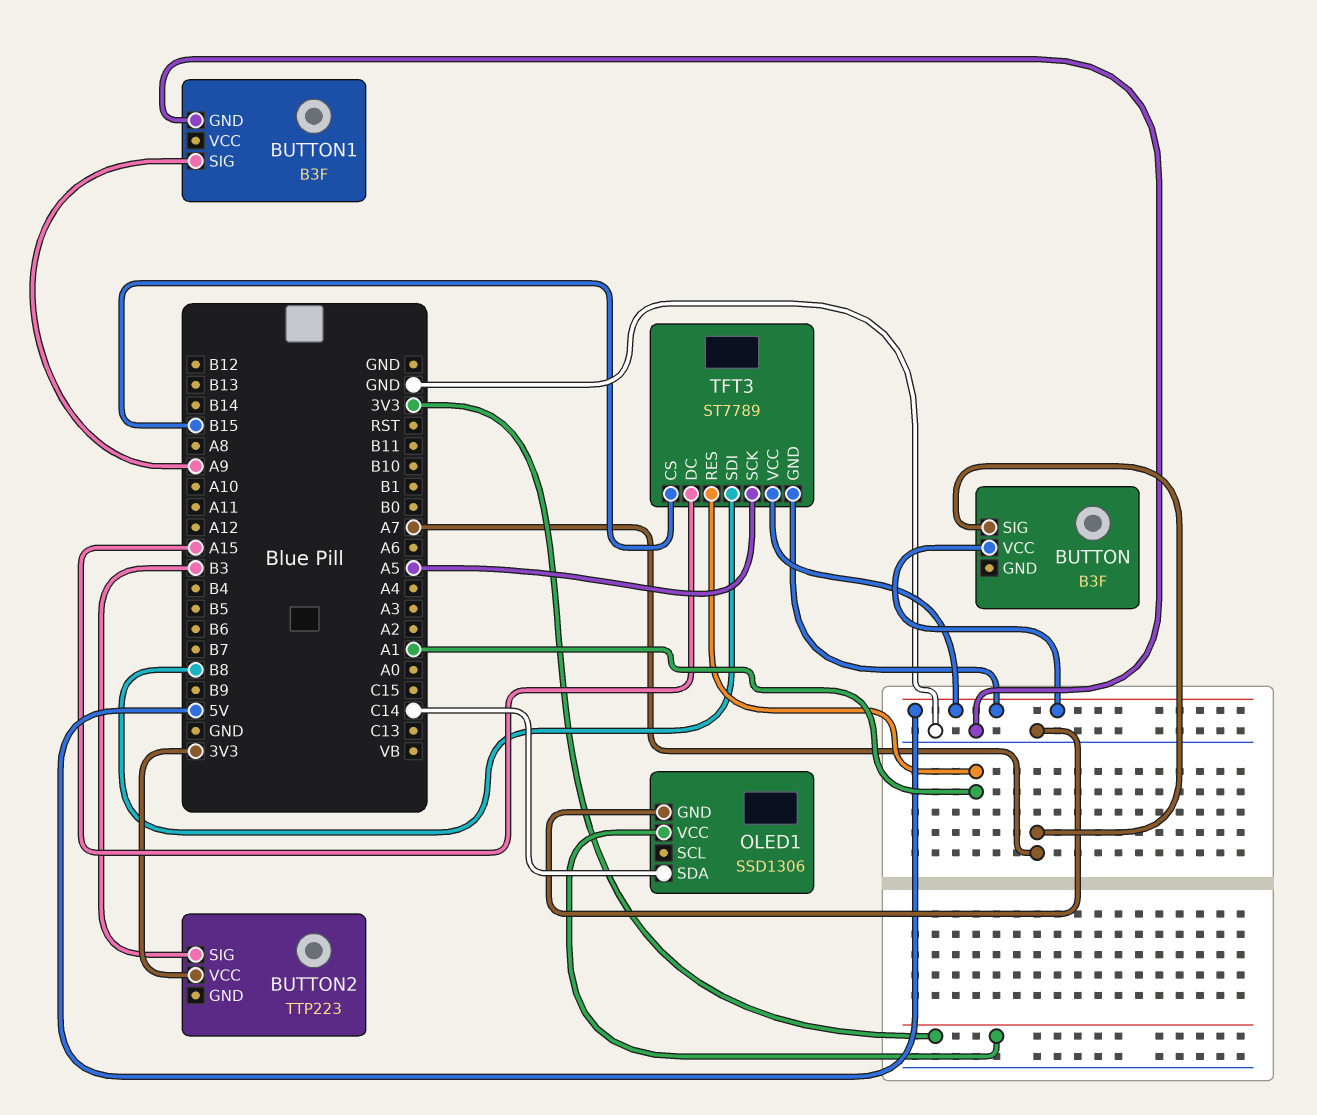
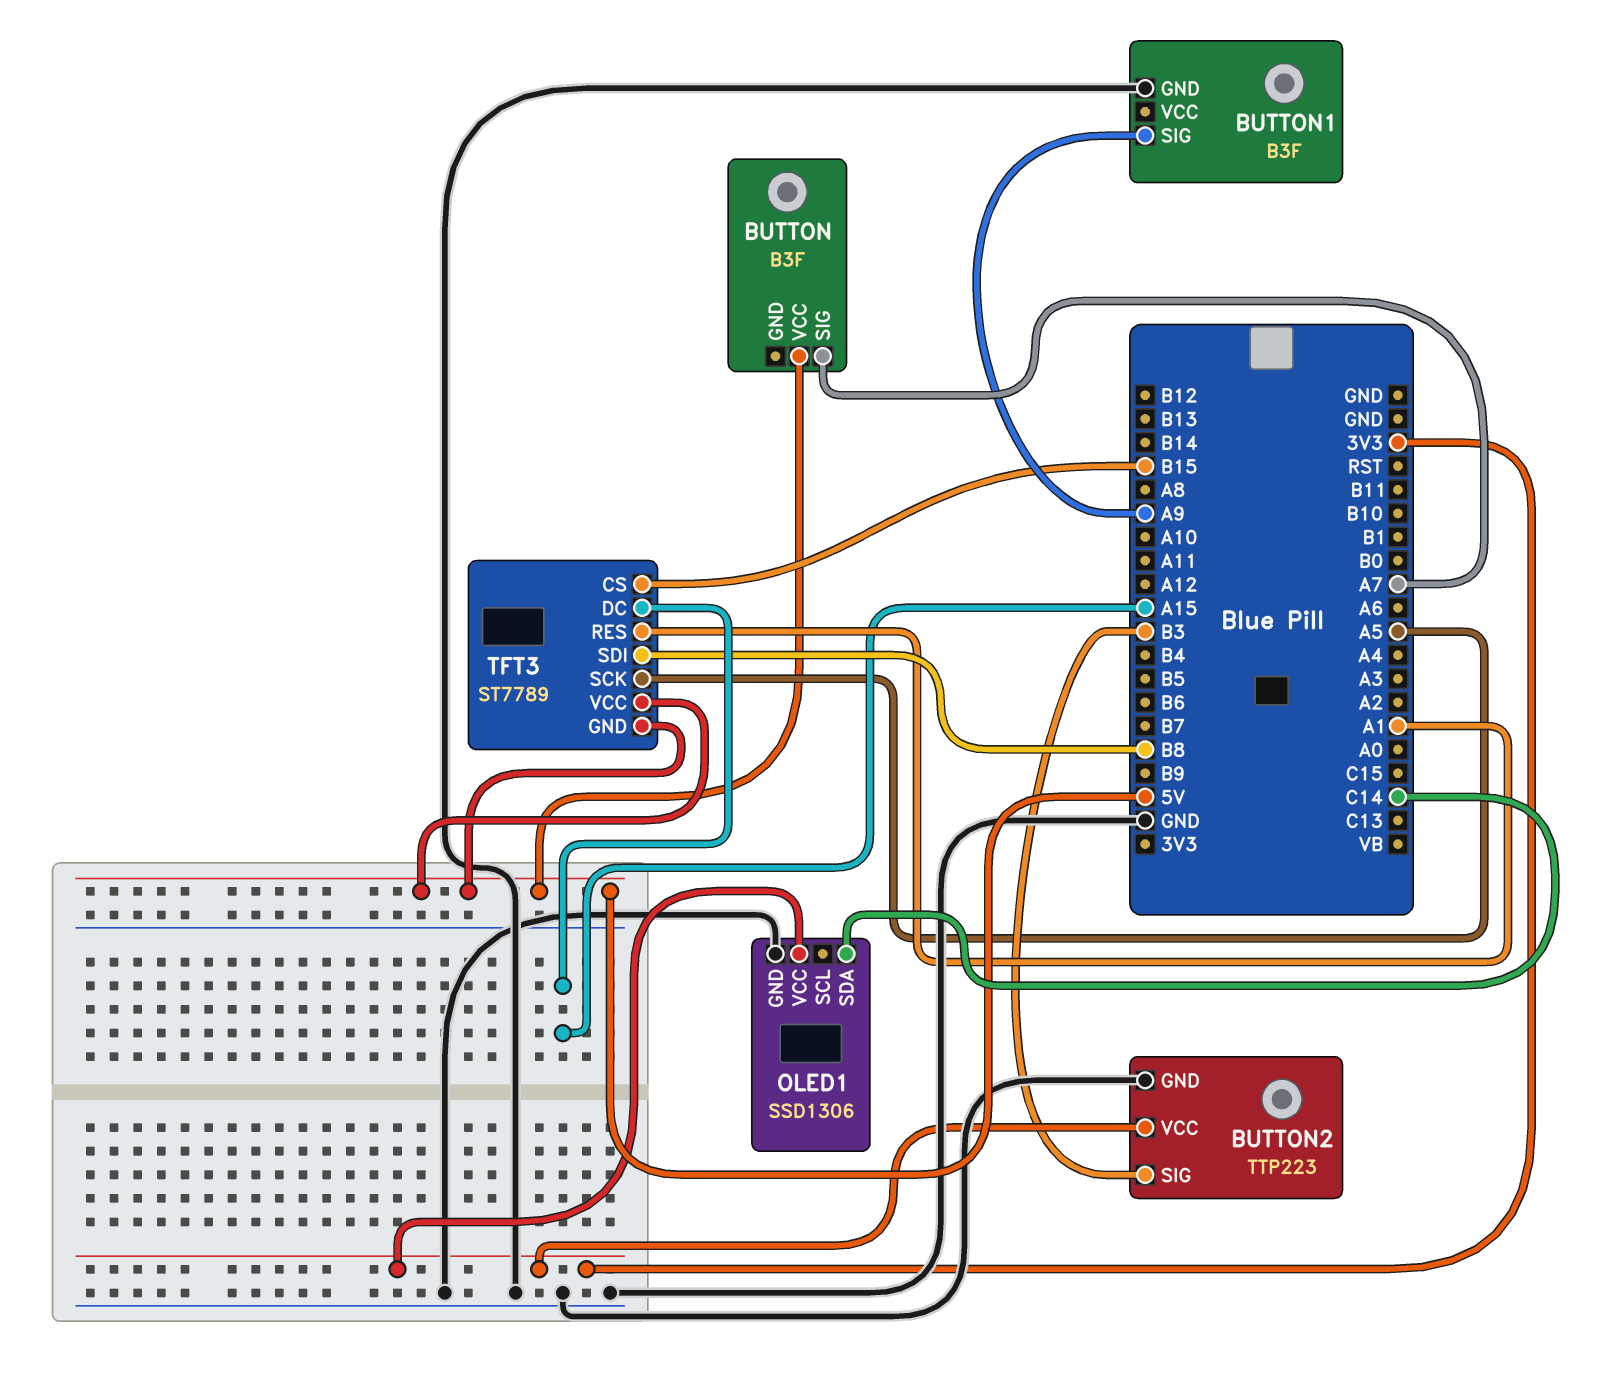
BUTTON2 pin GND: none -> GND

